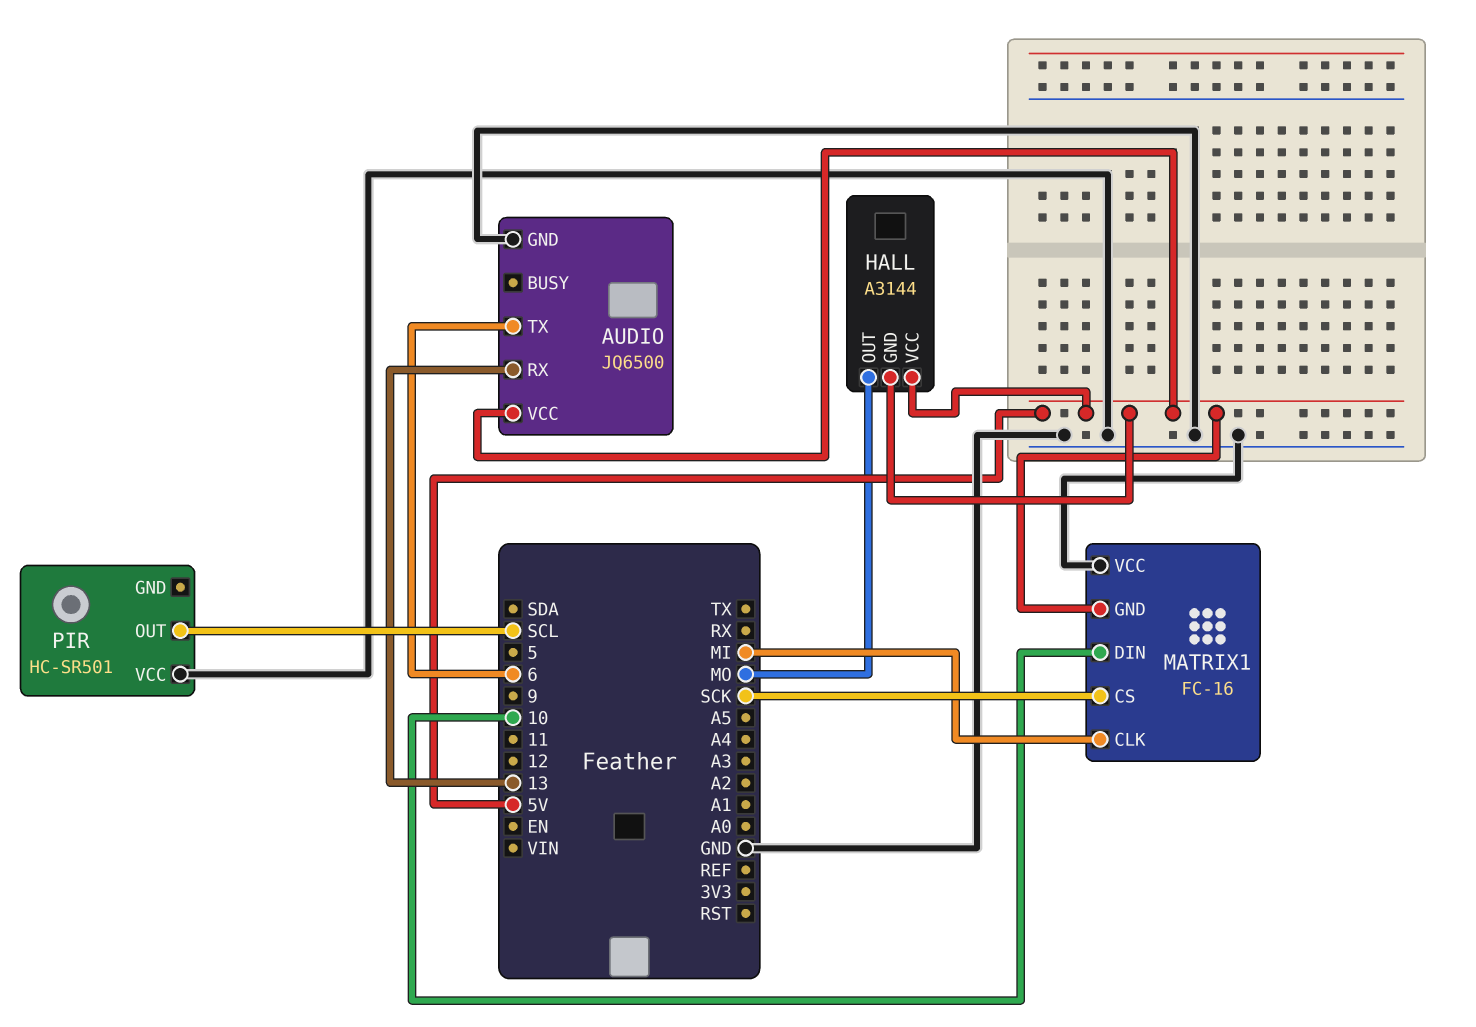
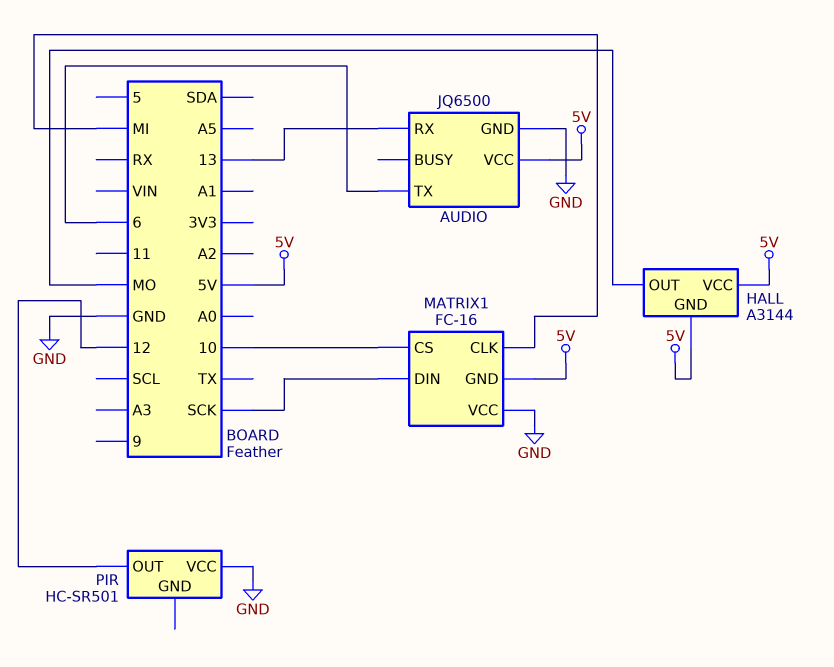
MATRIX1 pin CS: SCK -> 10
MATRIX1 pin DIN: 10 -> SCK
PIR pin OUT: SCL -> 12

